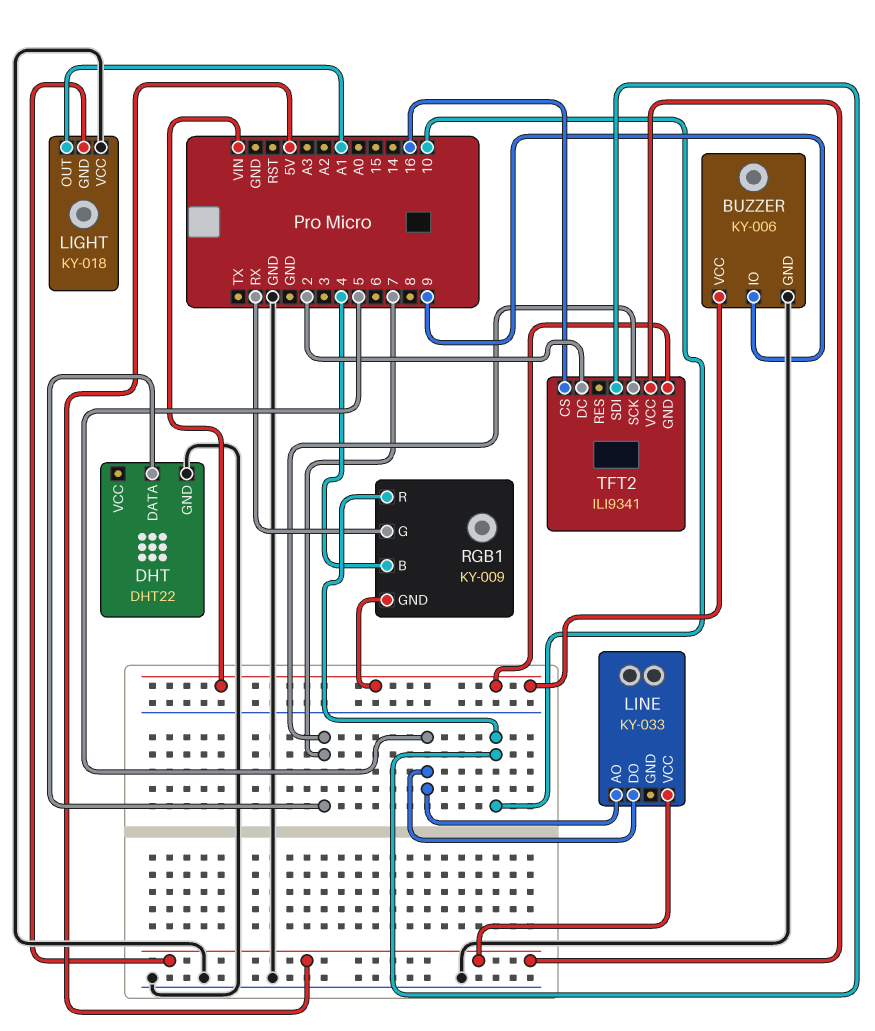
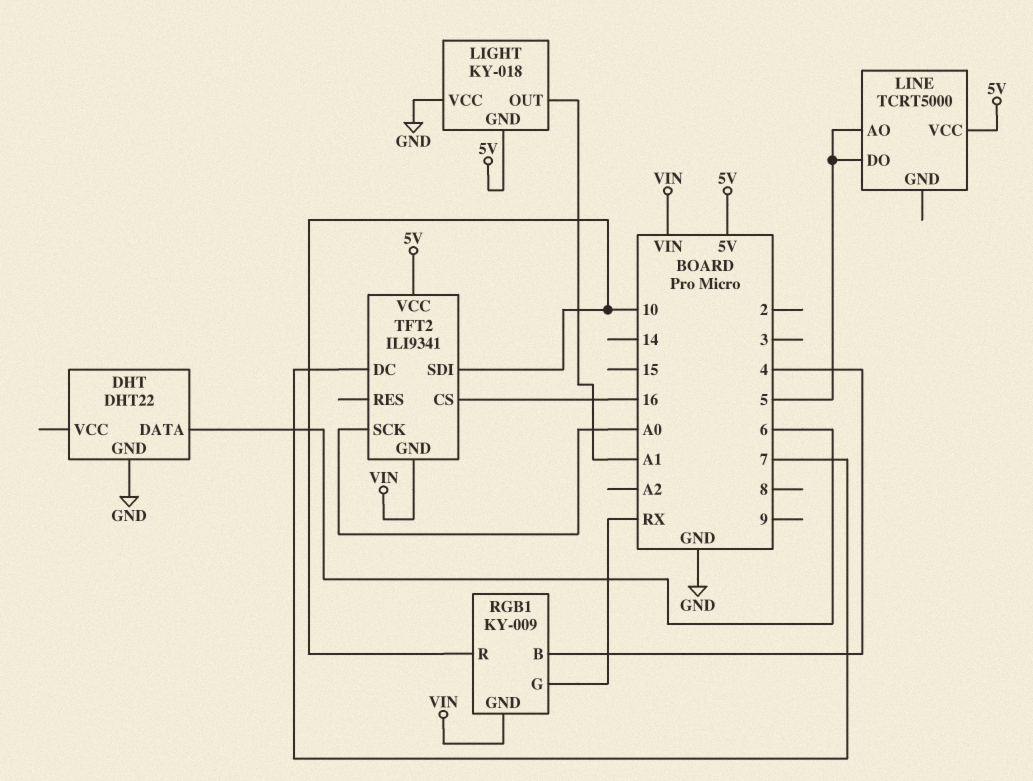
BUZZER: KY-006 -> none
BUZZER pin GND: GND -> none
BUZZER pin IO: 9 -> none
BUZZER pin VCC: VIN -> none
DHT pin DATA: 7 -> 6
LINE: KY-033 -> TCRT5000
TFT2 pin DC: 2 -> 7
TFT2 pin SCK: 7 -> A0

